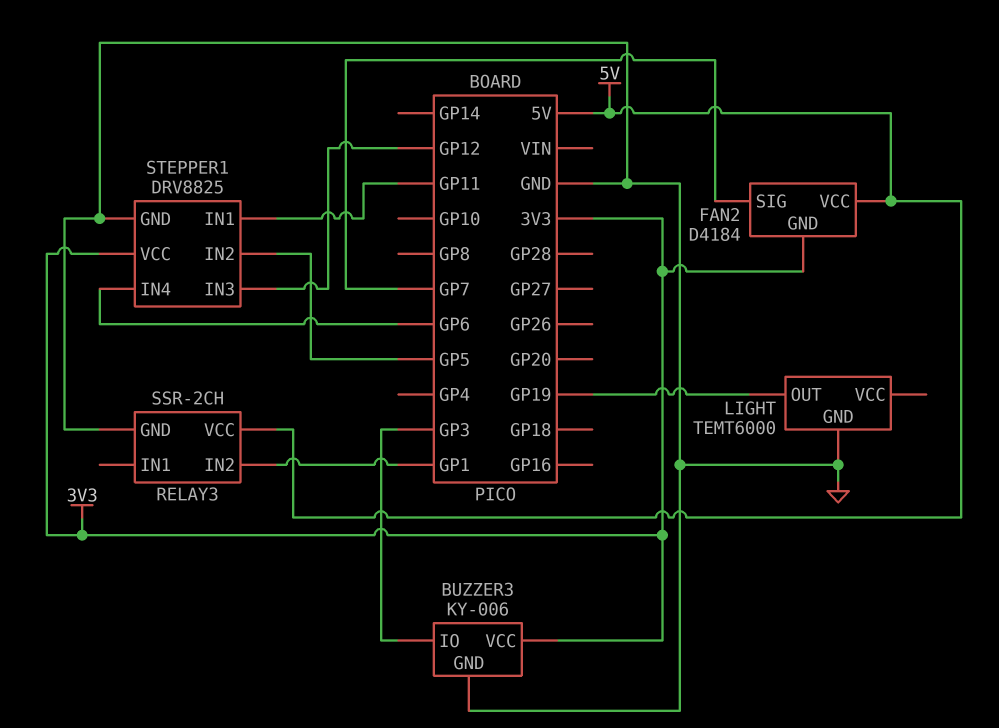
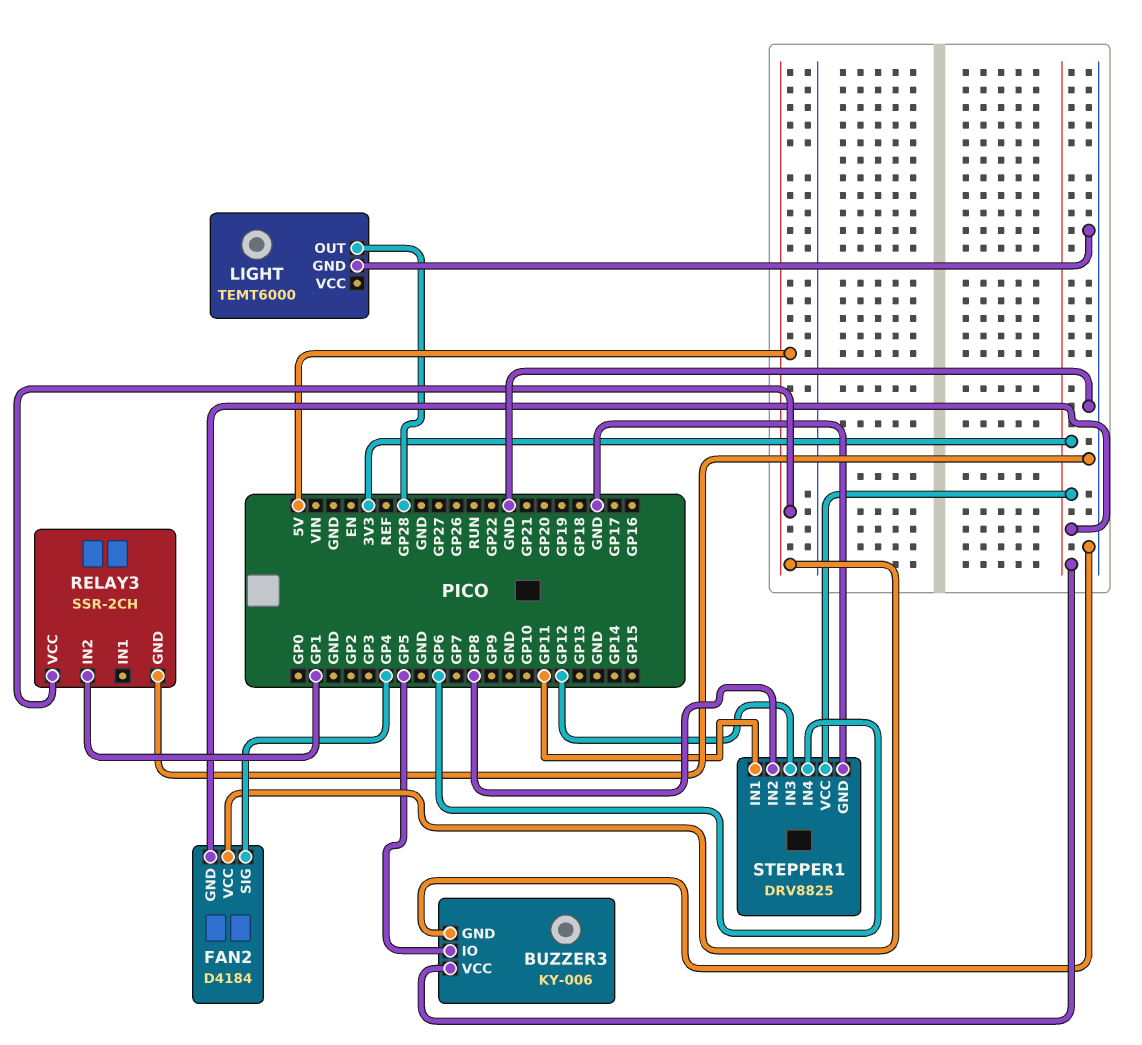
BUZZER3 pin IO: GP3 -> GP5
FAN2 pin SIG: GP7 -> GP4
LIGHT pin OUT: GP19 -> GP28
STEPPER1 pin IN2: GP5 -> GP8

